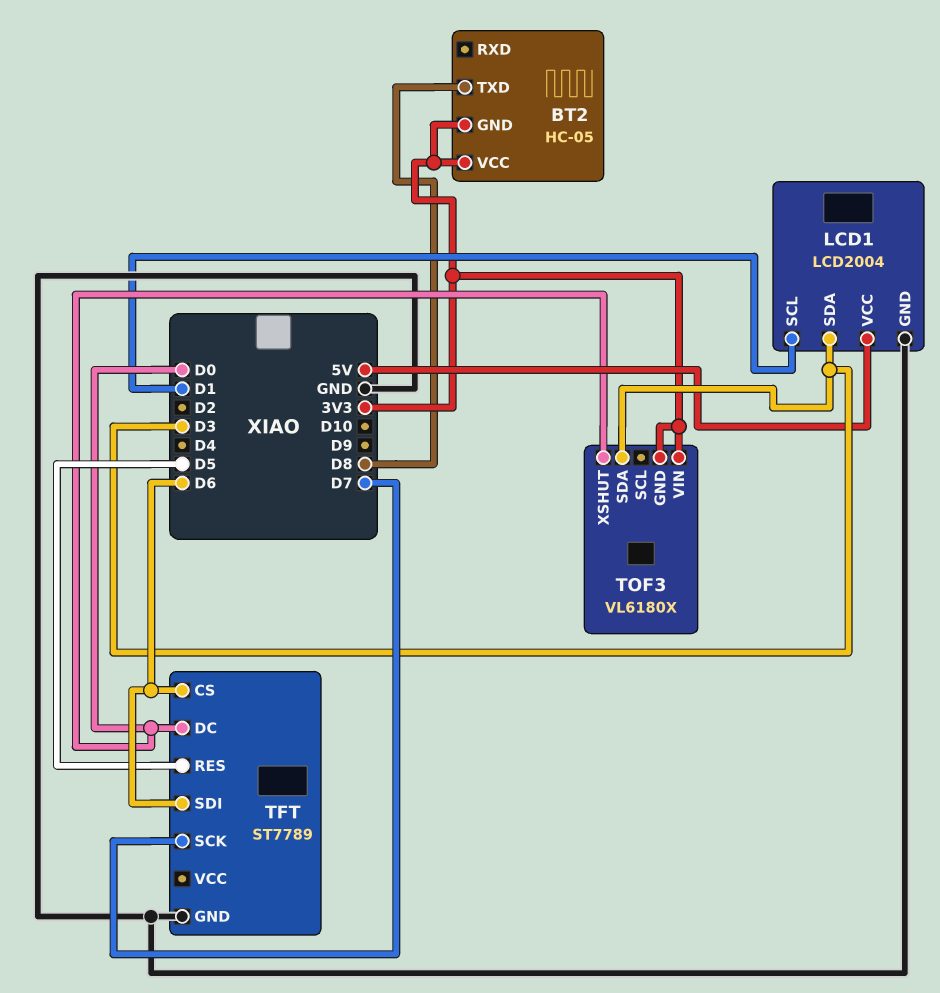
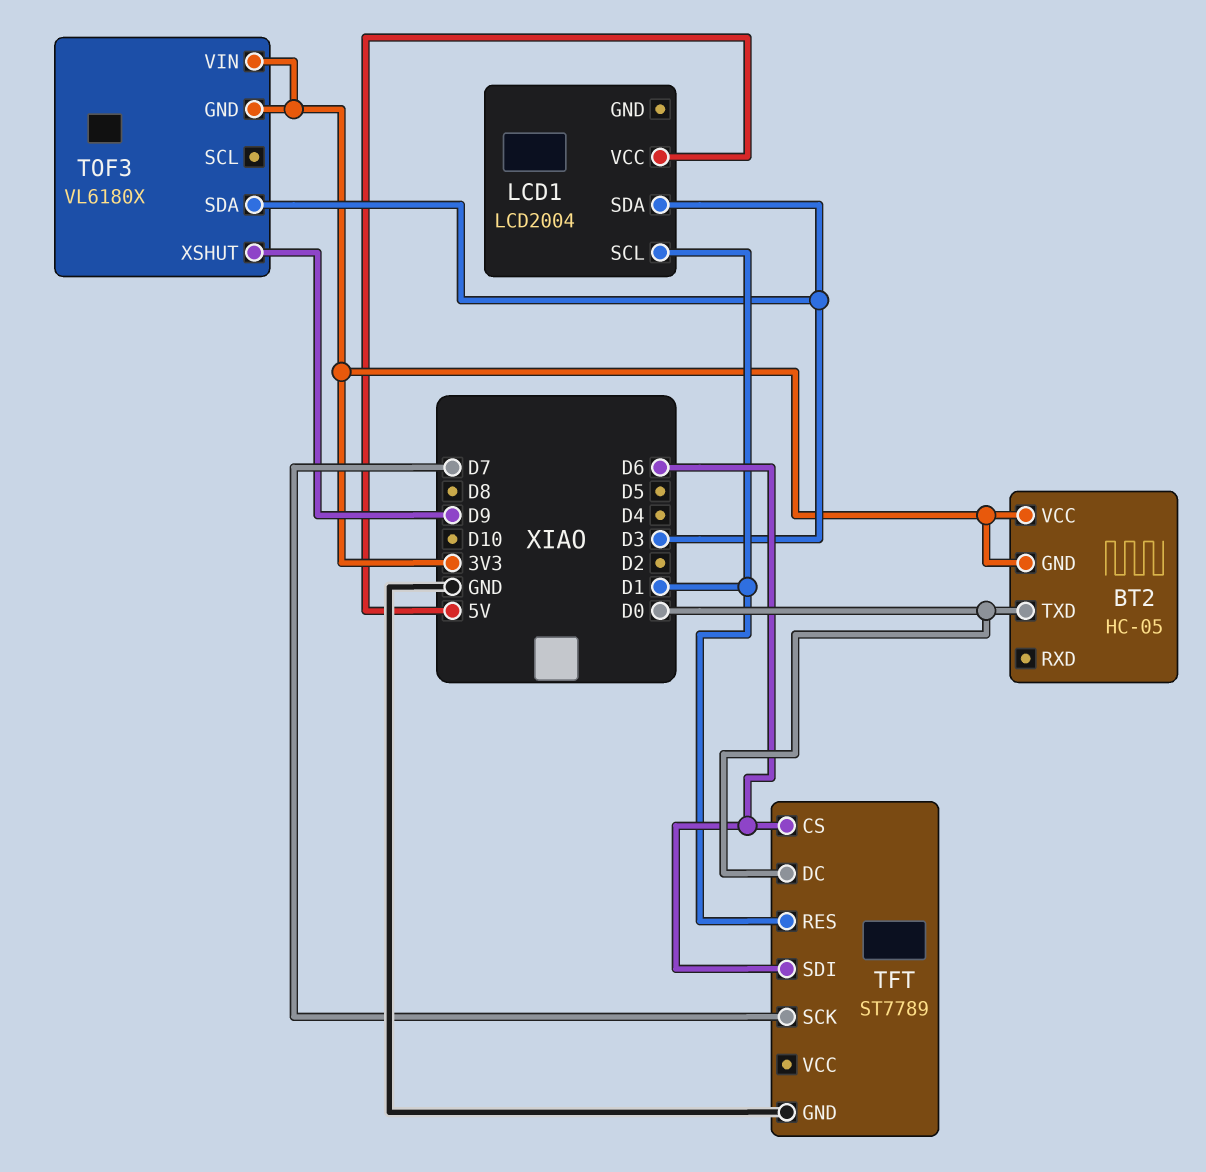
BT2 pin TXD: D8 -> D0
LCD1 pin GND: GND -> none
TFT pin RES: D5 -> D1
TOF3 pin XSHUT: D0 -> D9

